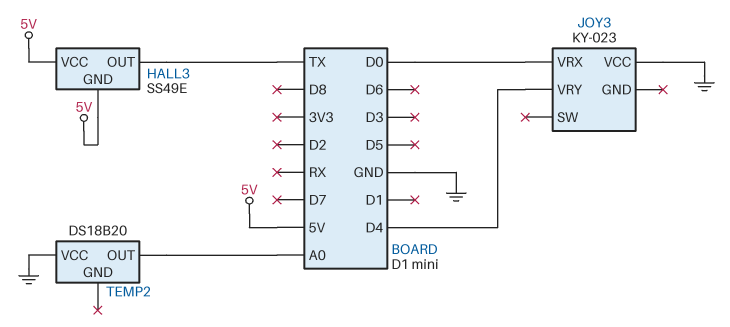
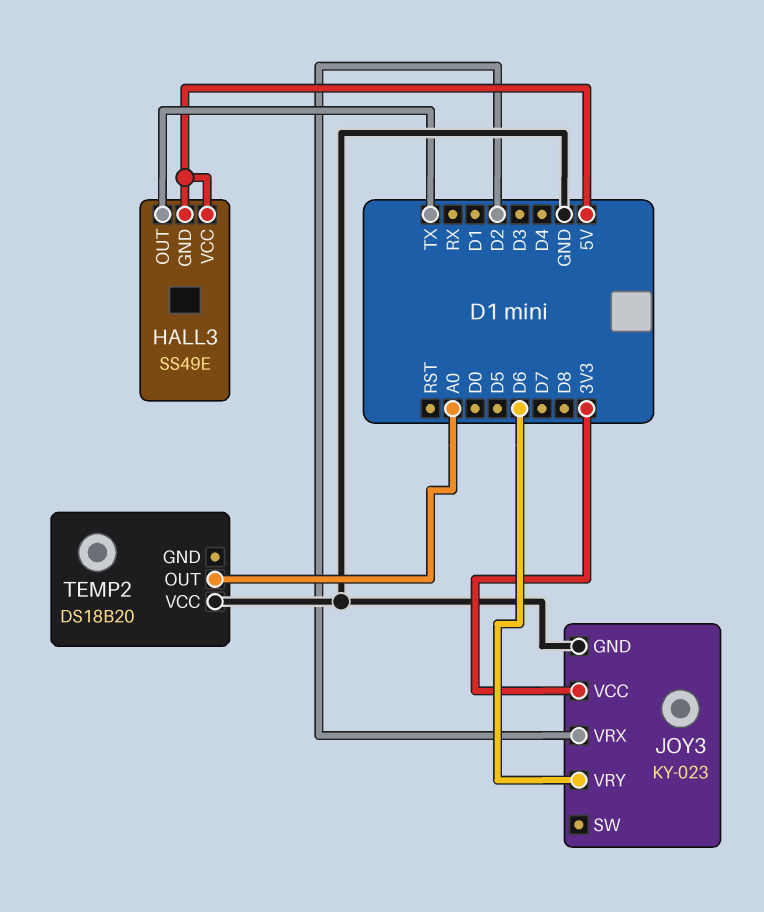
JOY3 pin GND: none -> GND
JOY3 pin VCC: GND -> 3V3
JOY3 pin VRX: D0 -> D2
JOY3 pin VRY: D4 -> D6

